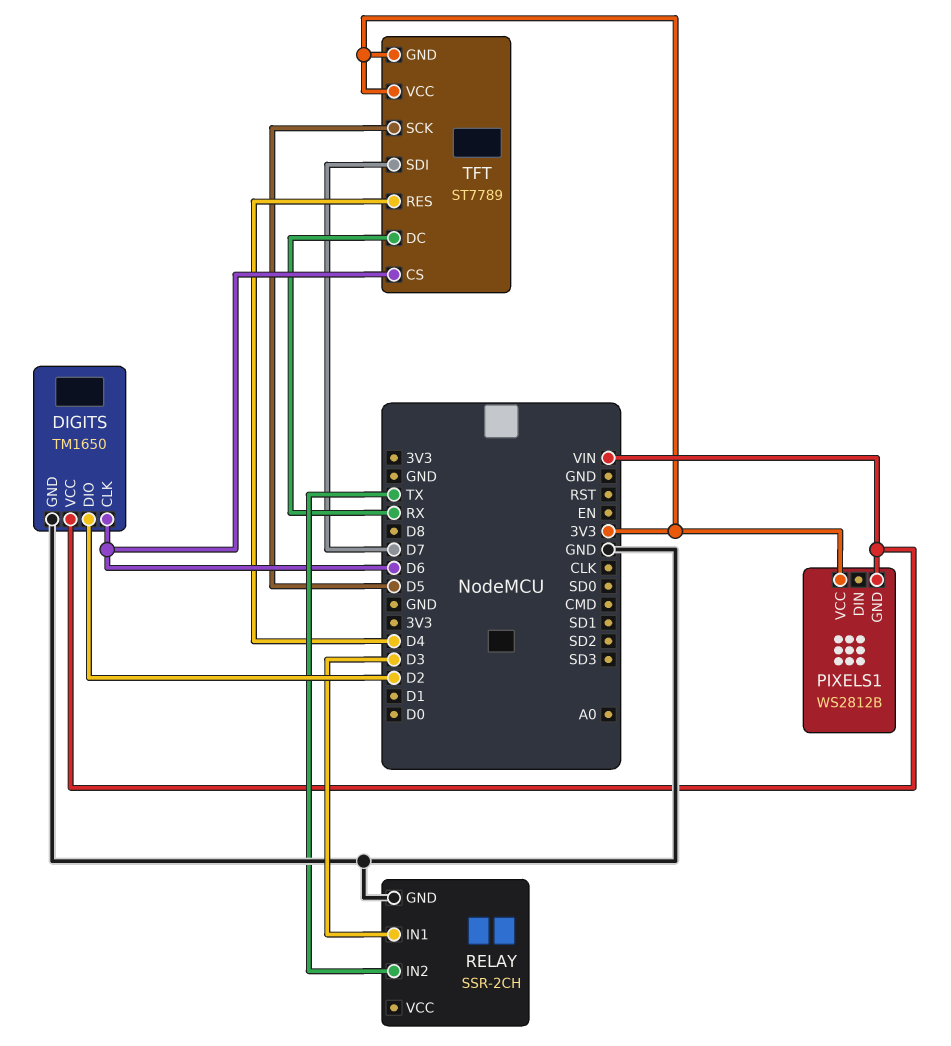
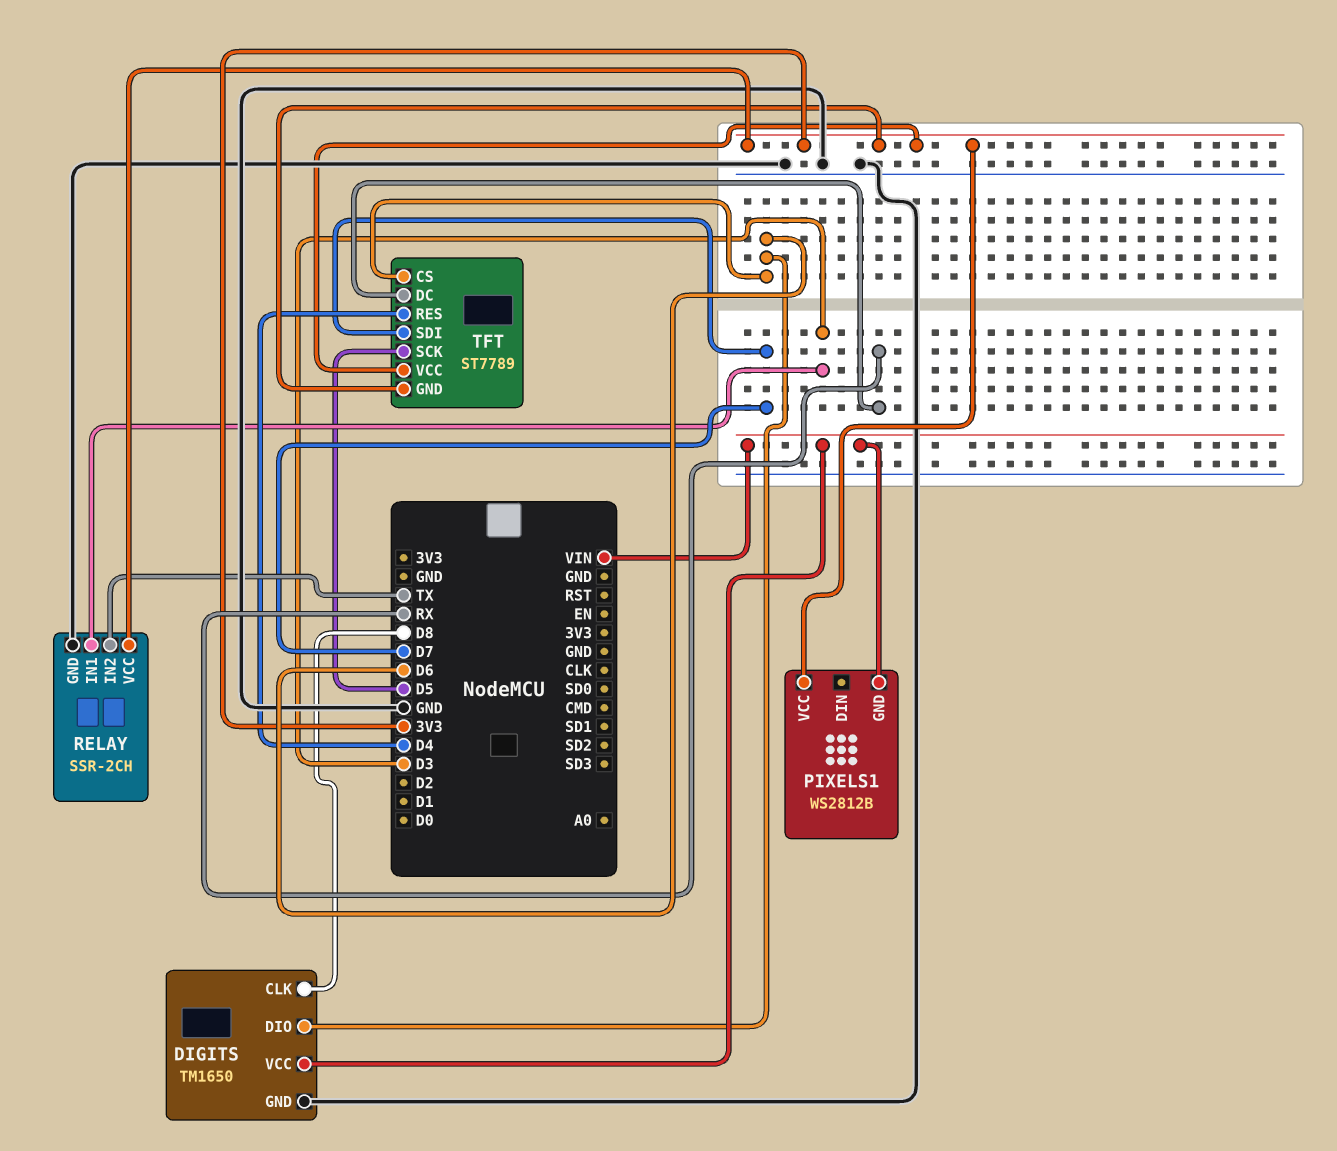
DIGITS pin CLK: D6 -> D8
DIGITS pin DIO: D2 -> D6
RELAY pin VCC: none -> 3V3

